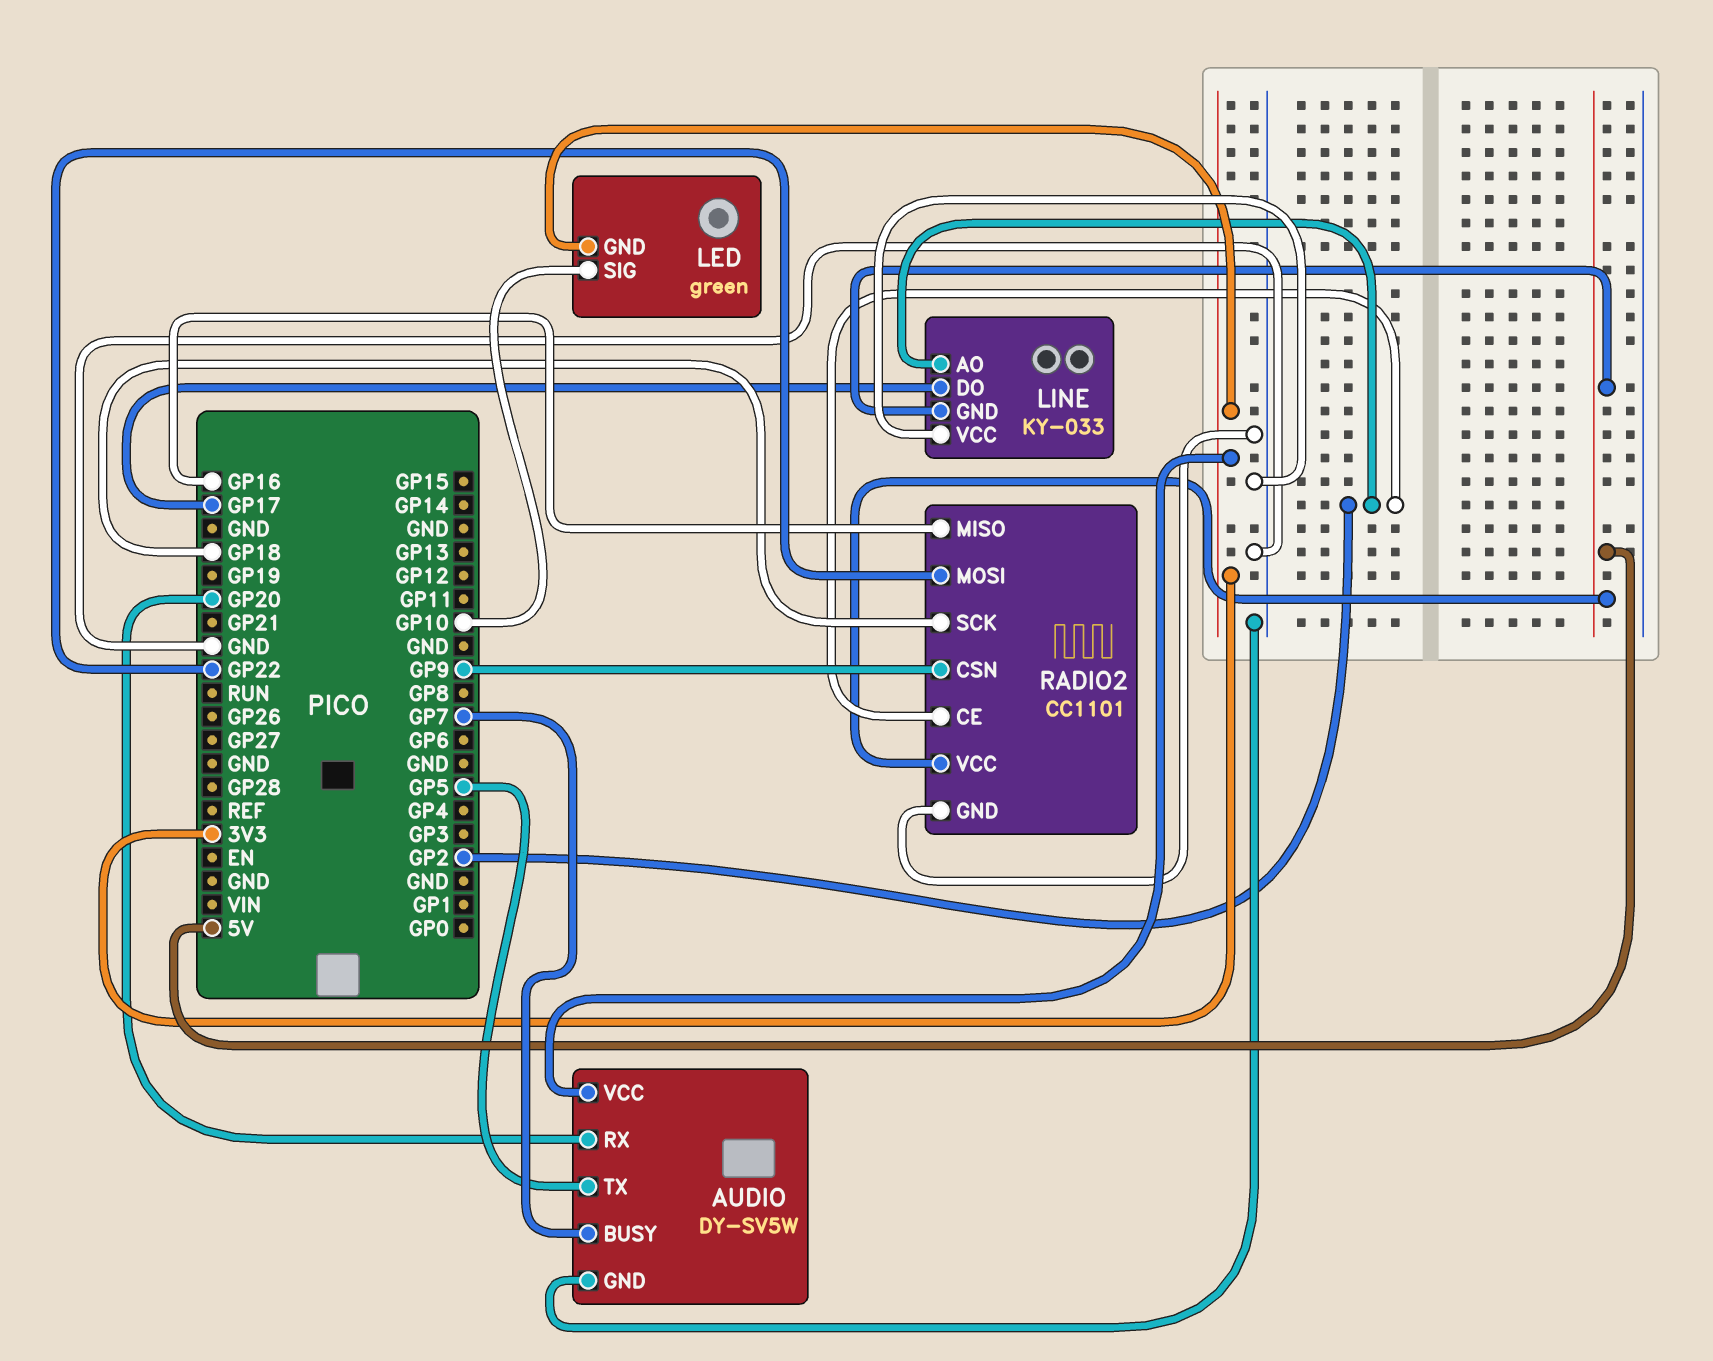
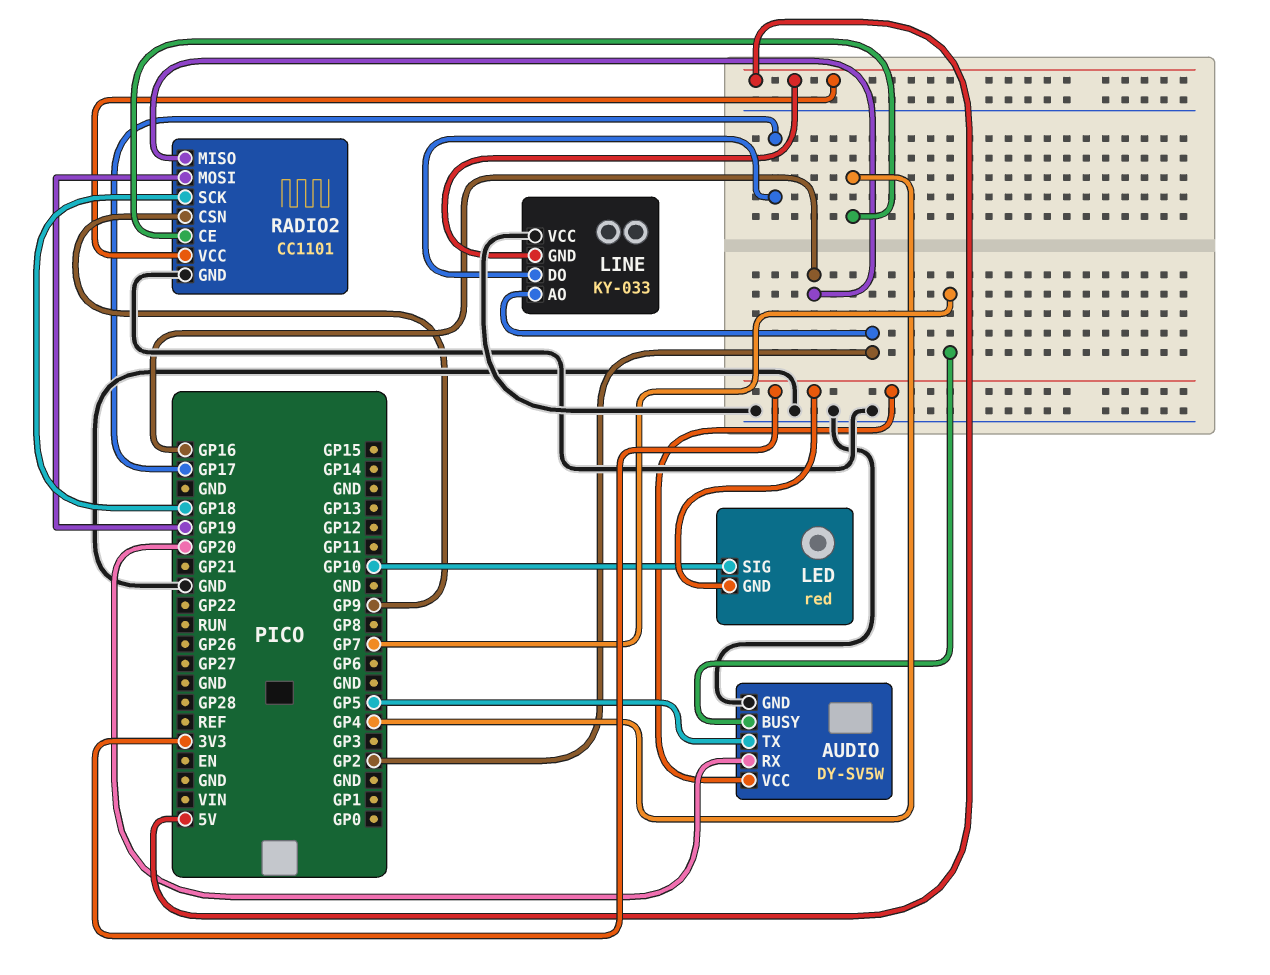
LED: green -> red
RADIO2 pin CE: GP2 -> GP4
RADIO2 pin MOSI: GP22 -> GP19

